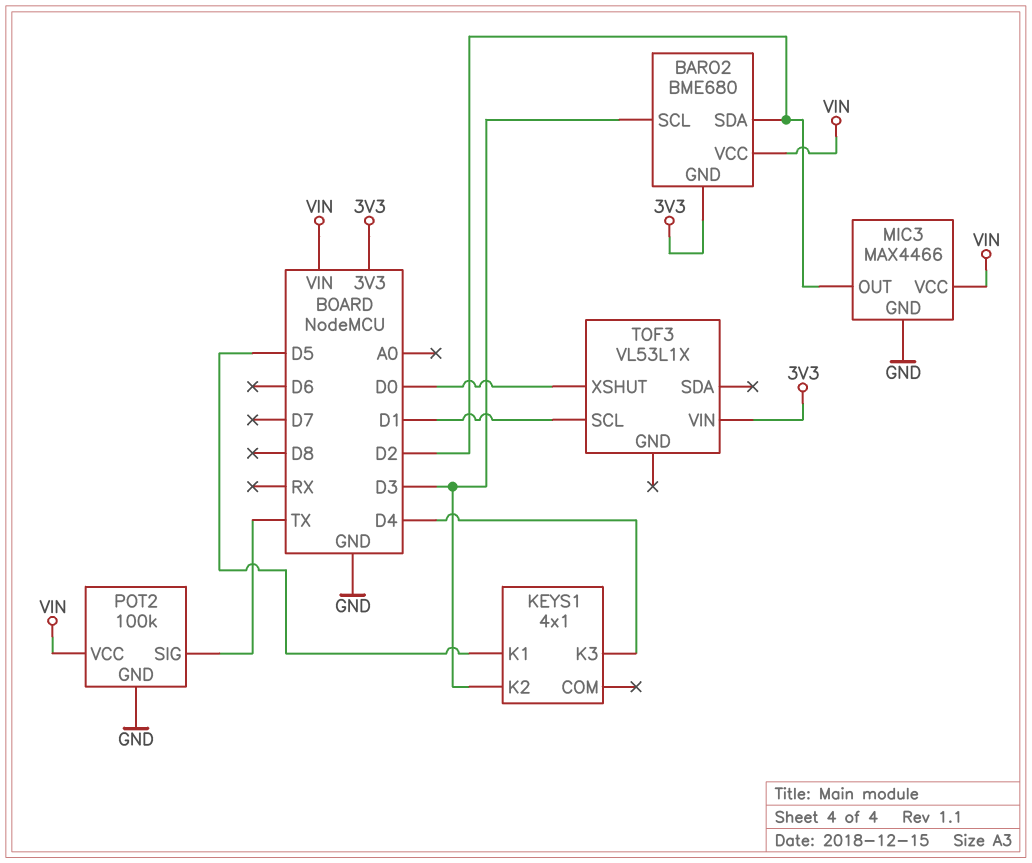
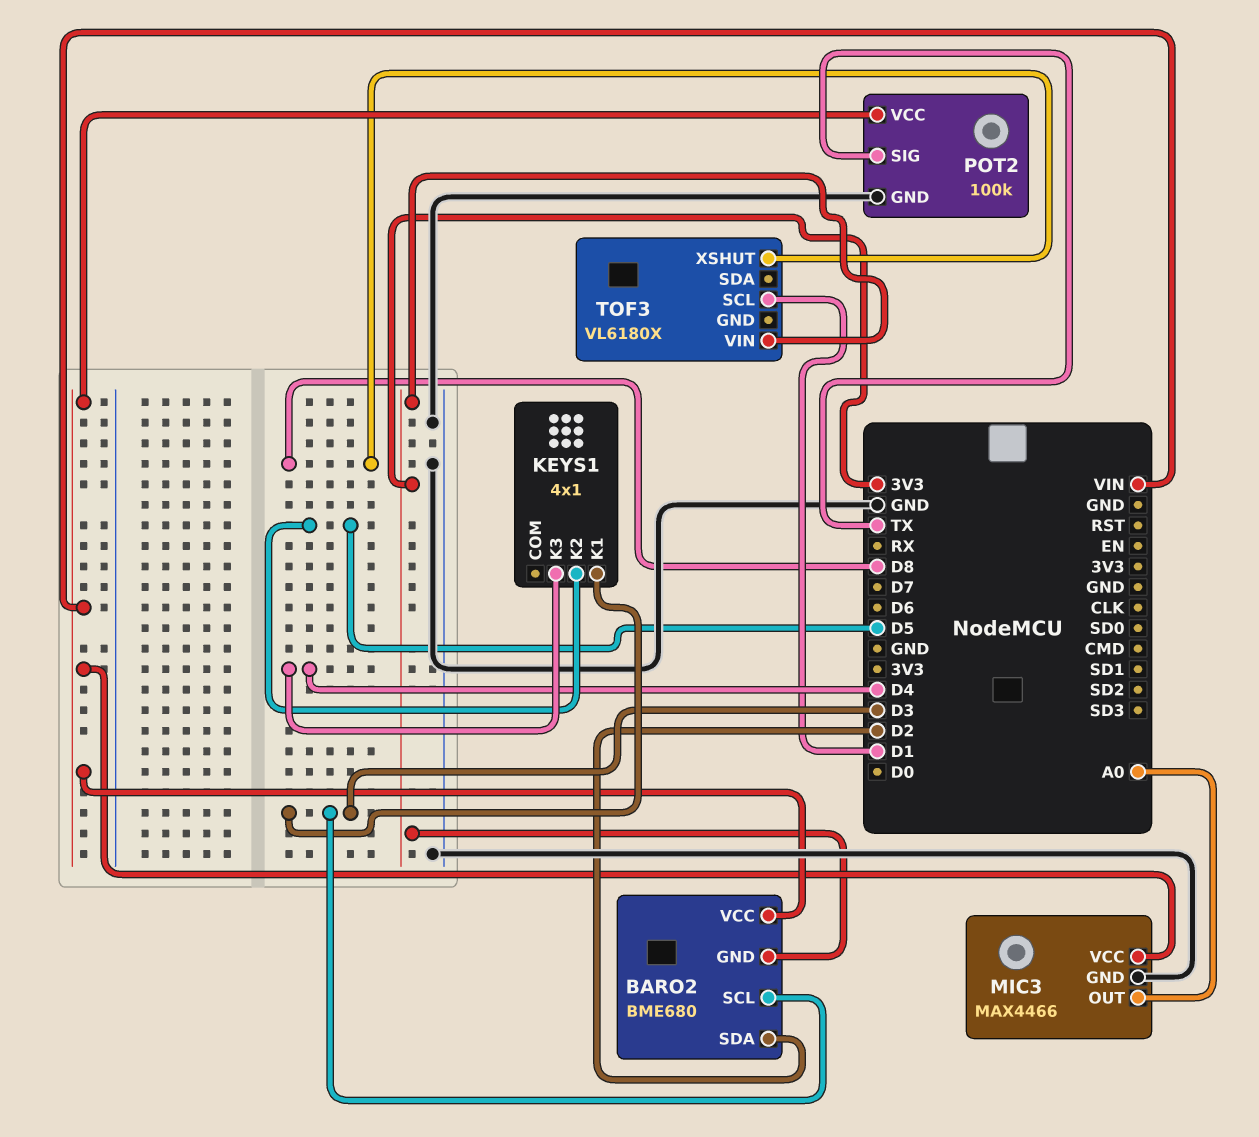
KEYS1 pin K1: D5 -> D3
KEYS1 pin K2: D3 -> D5
MIC3 pin OUT: D2 -> A0
TOF3: VL53L1X -> VL6180X
TOF3 pin XSHUT: D0 -> D8

